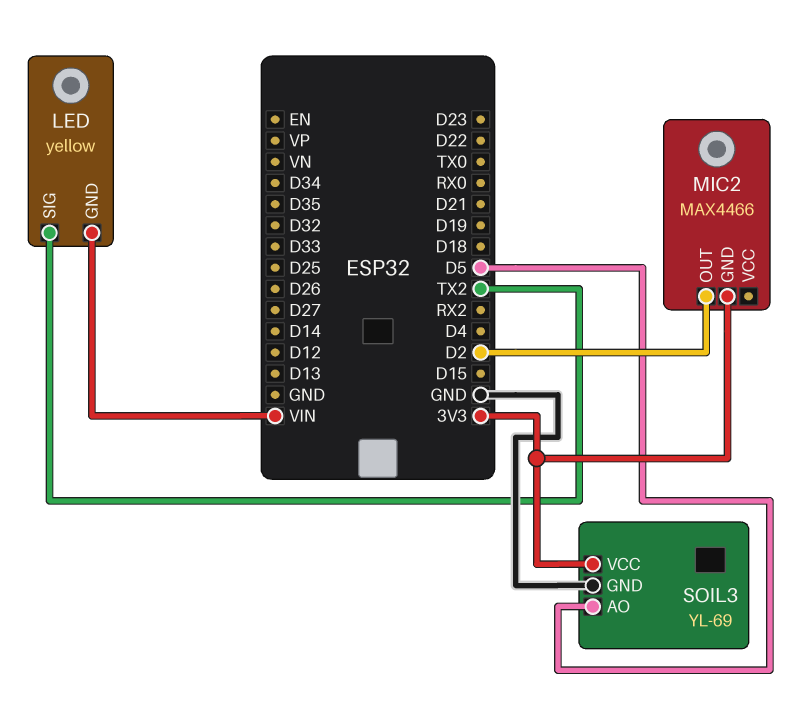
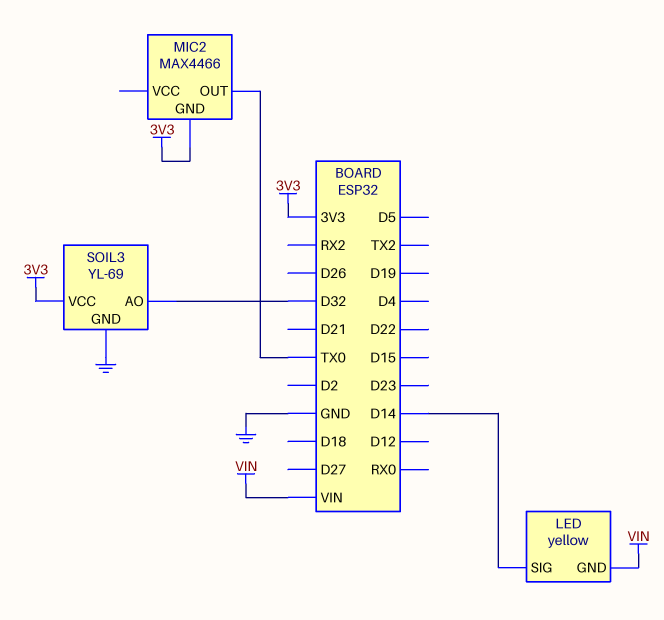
LED pin SIG: TX2 -> D14
MIC2 pin OUT: D2 -> TX0
SOIL3 pin AO: D5 -> D32

